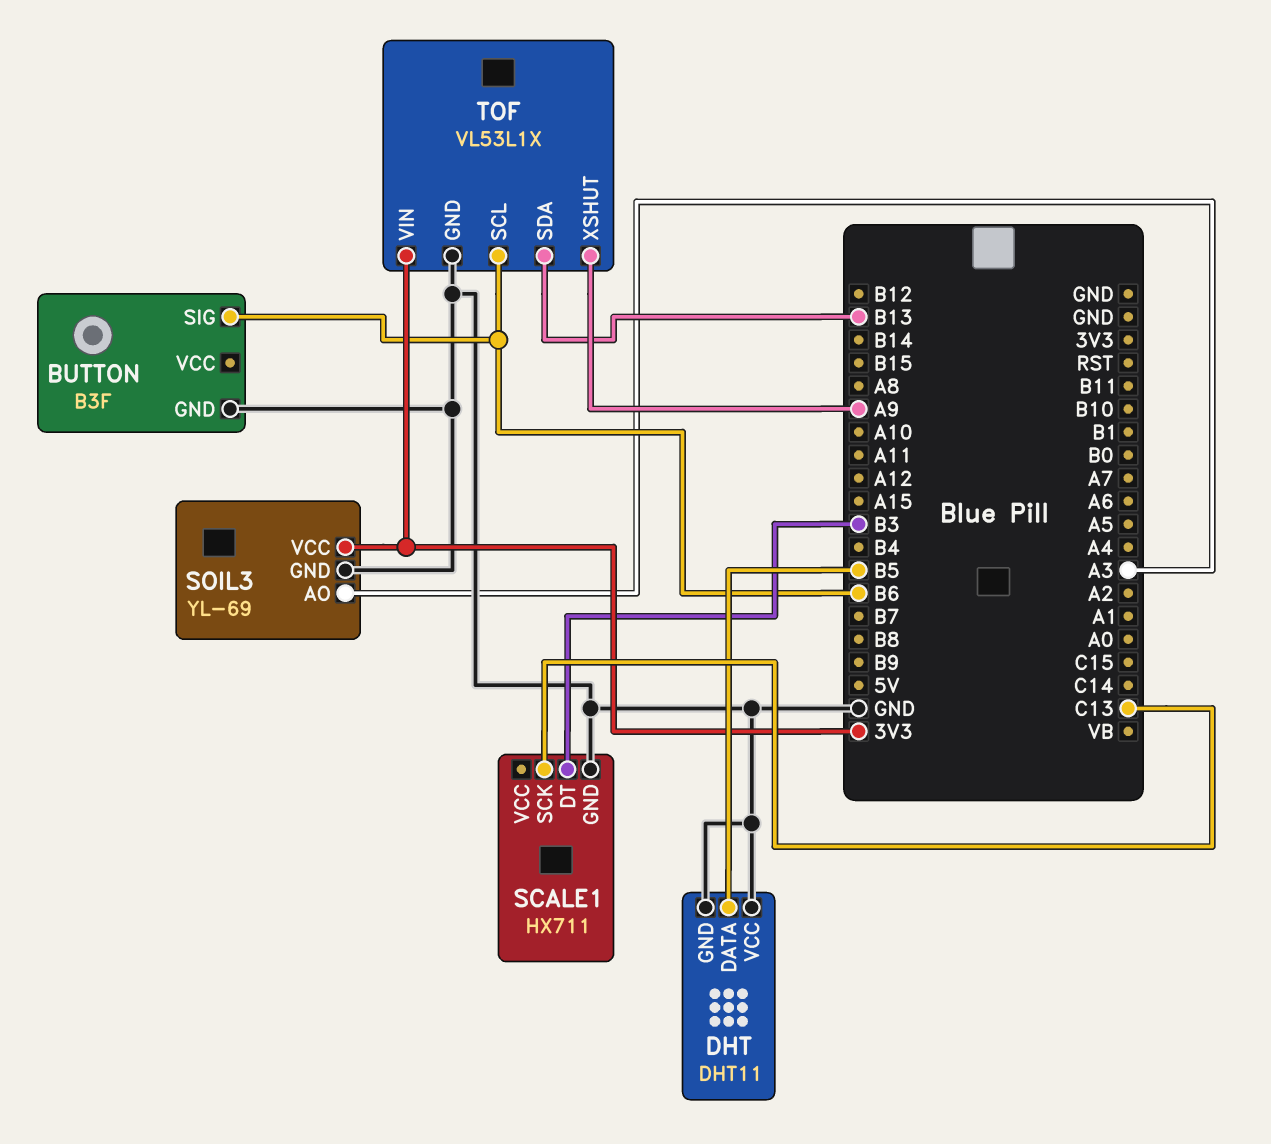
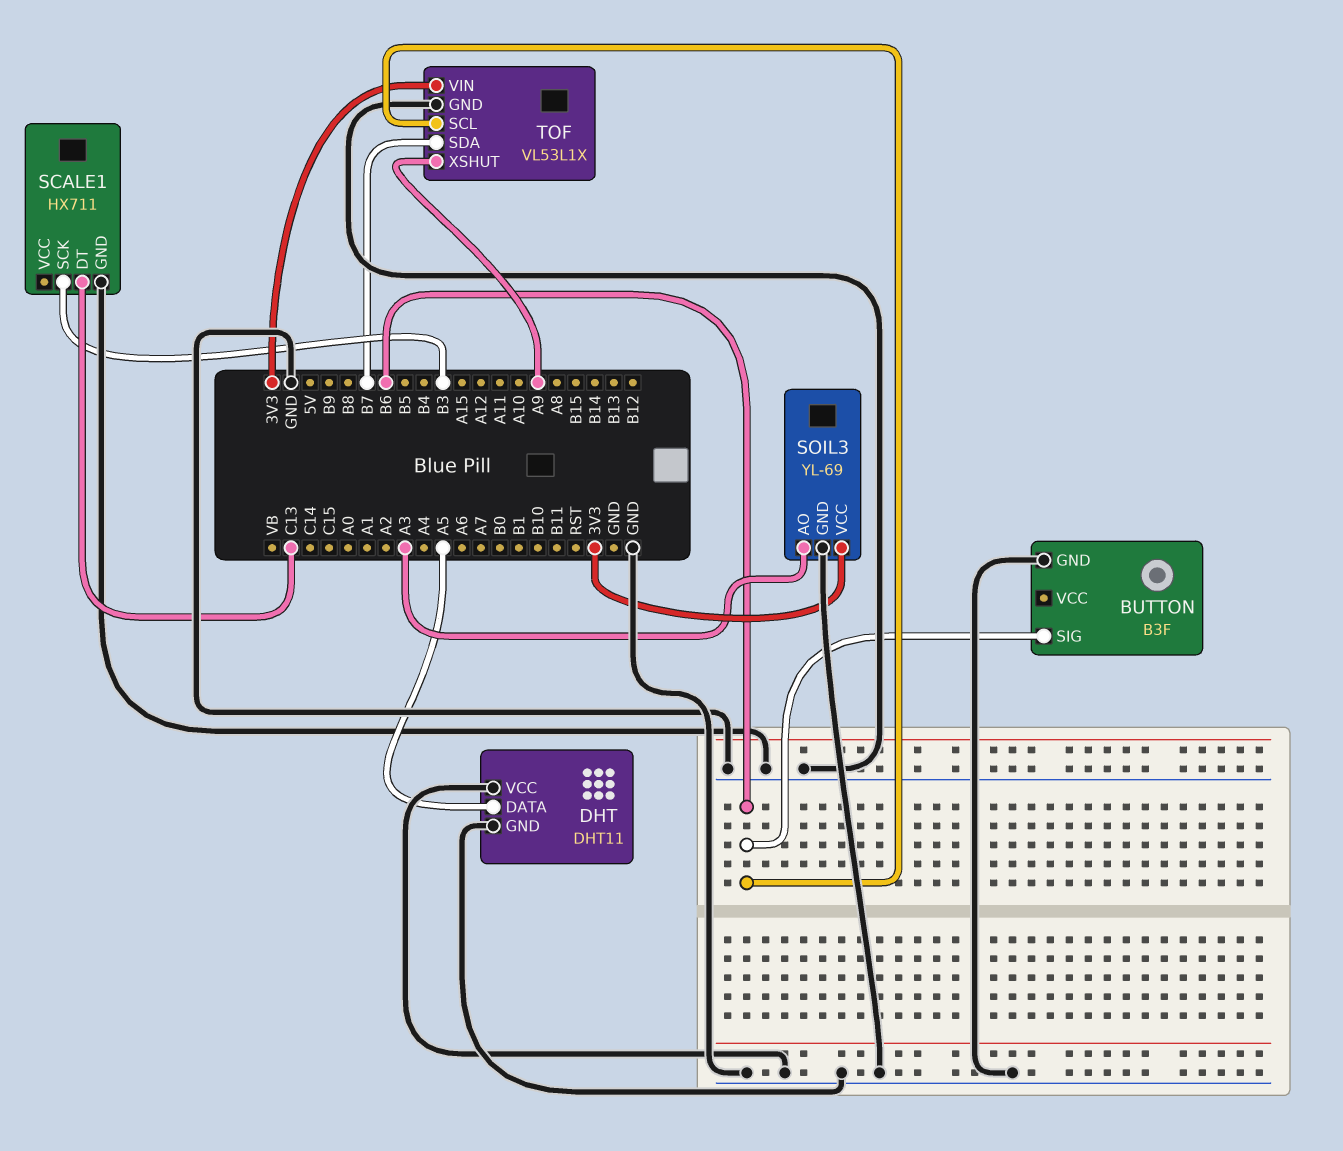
DHT pin DATA: B5 -> A5
SCALE1 pin DT: B3 -> C13
SCALE1 pin SCK: C13 -> B3
TOF pin SDA: B13 -> B7

